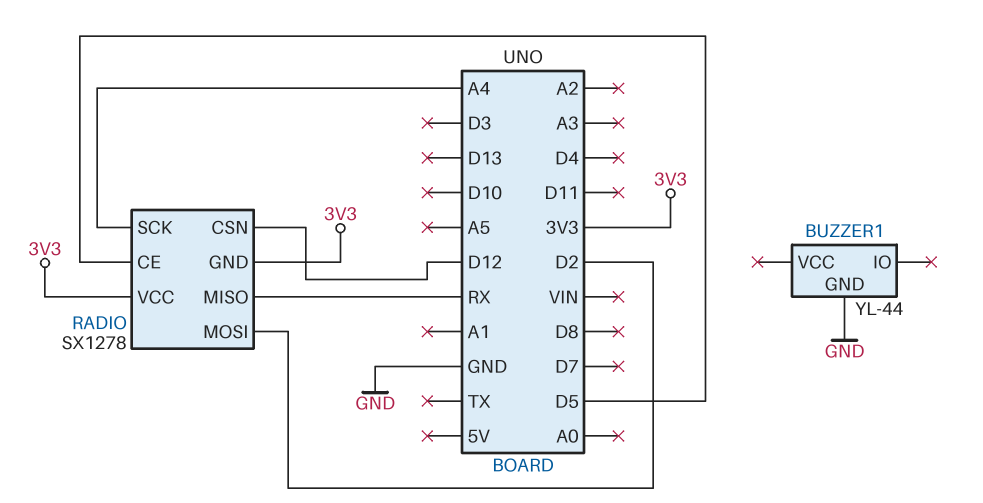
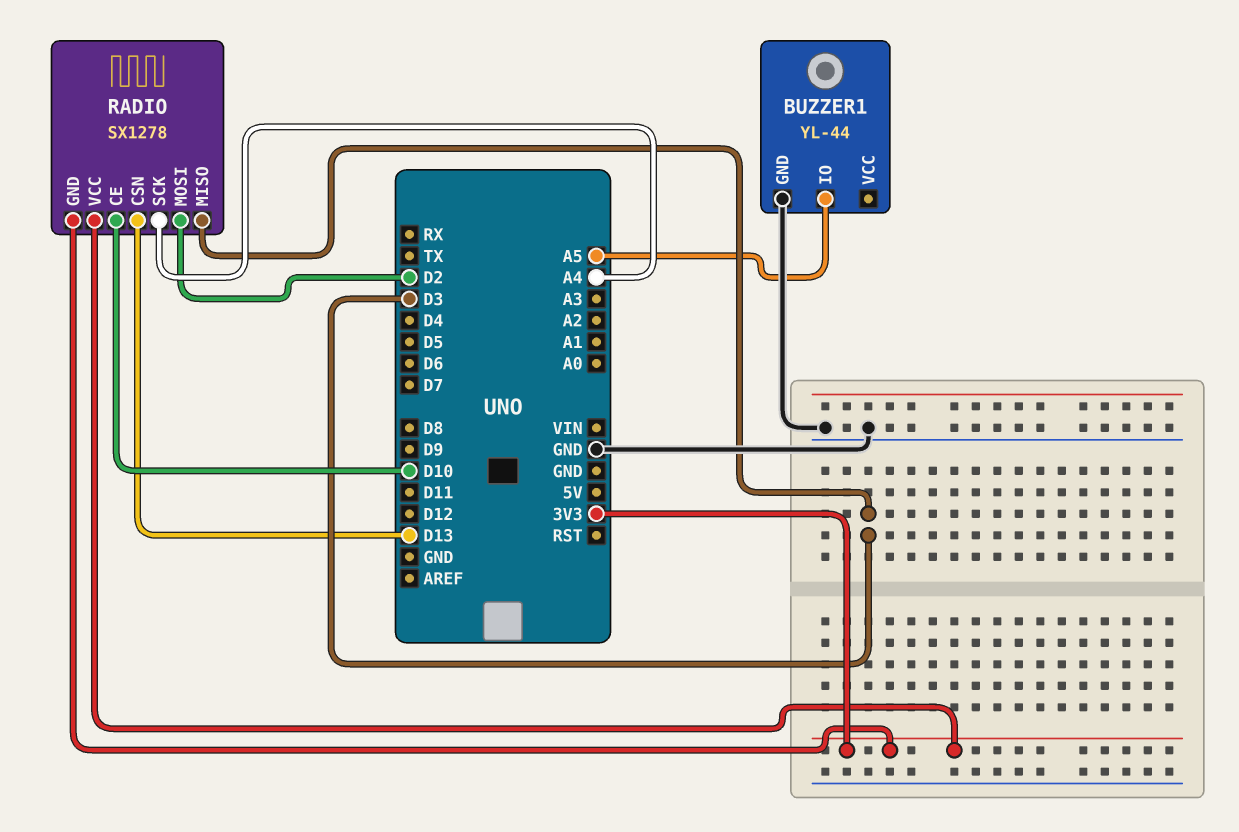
BUZZER1 pin IO: none -> A5
RADIO pin CE: D5 -> D10
RADIO pin CSN: D12 -> D13
RADIO pin MISO: RX -> D3

